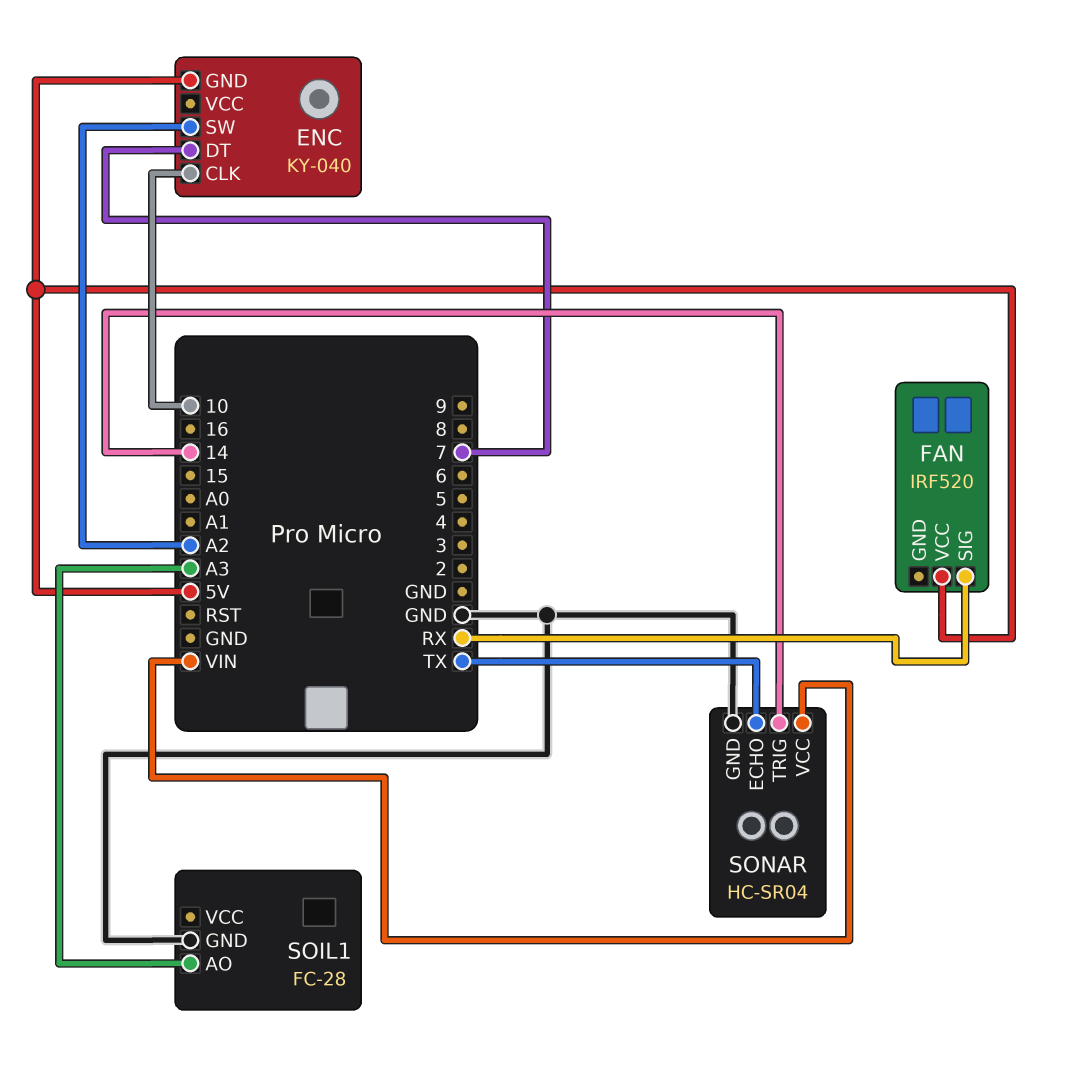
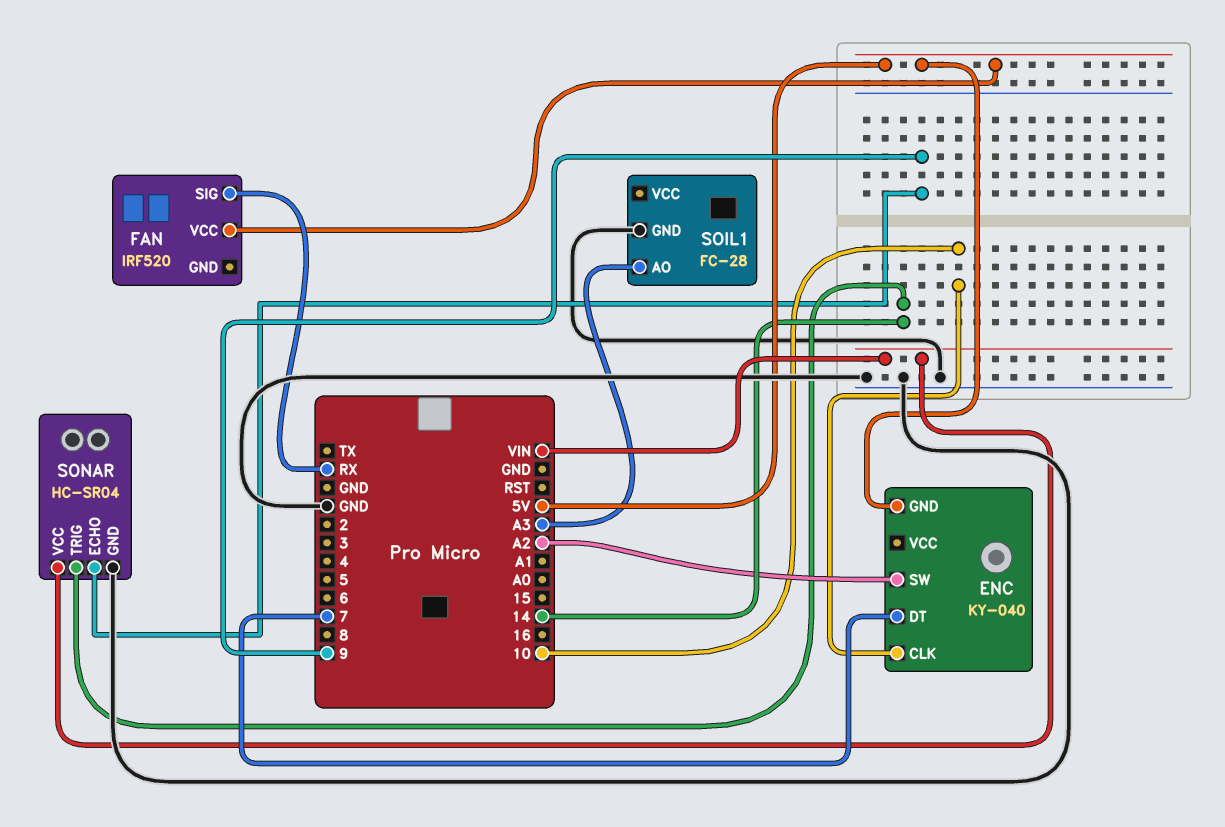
SONAR pin ECHO: TX -> 9

